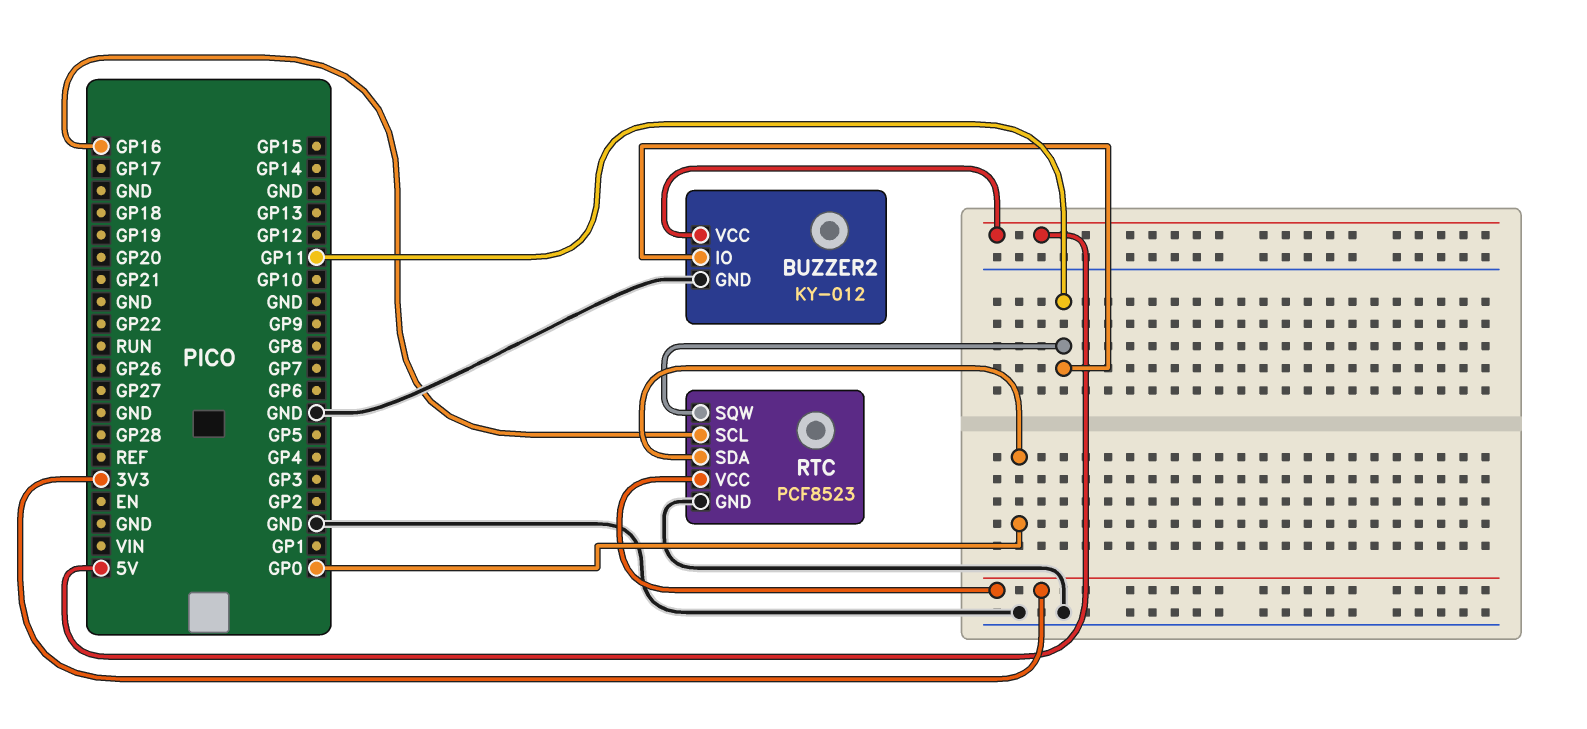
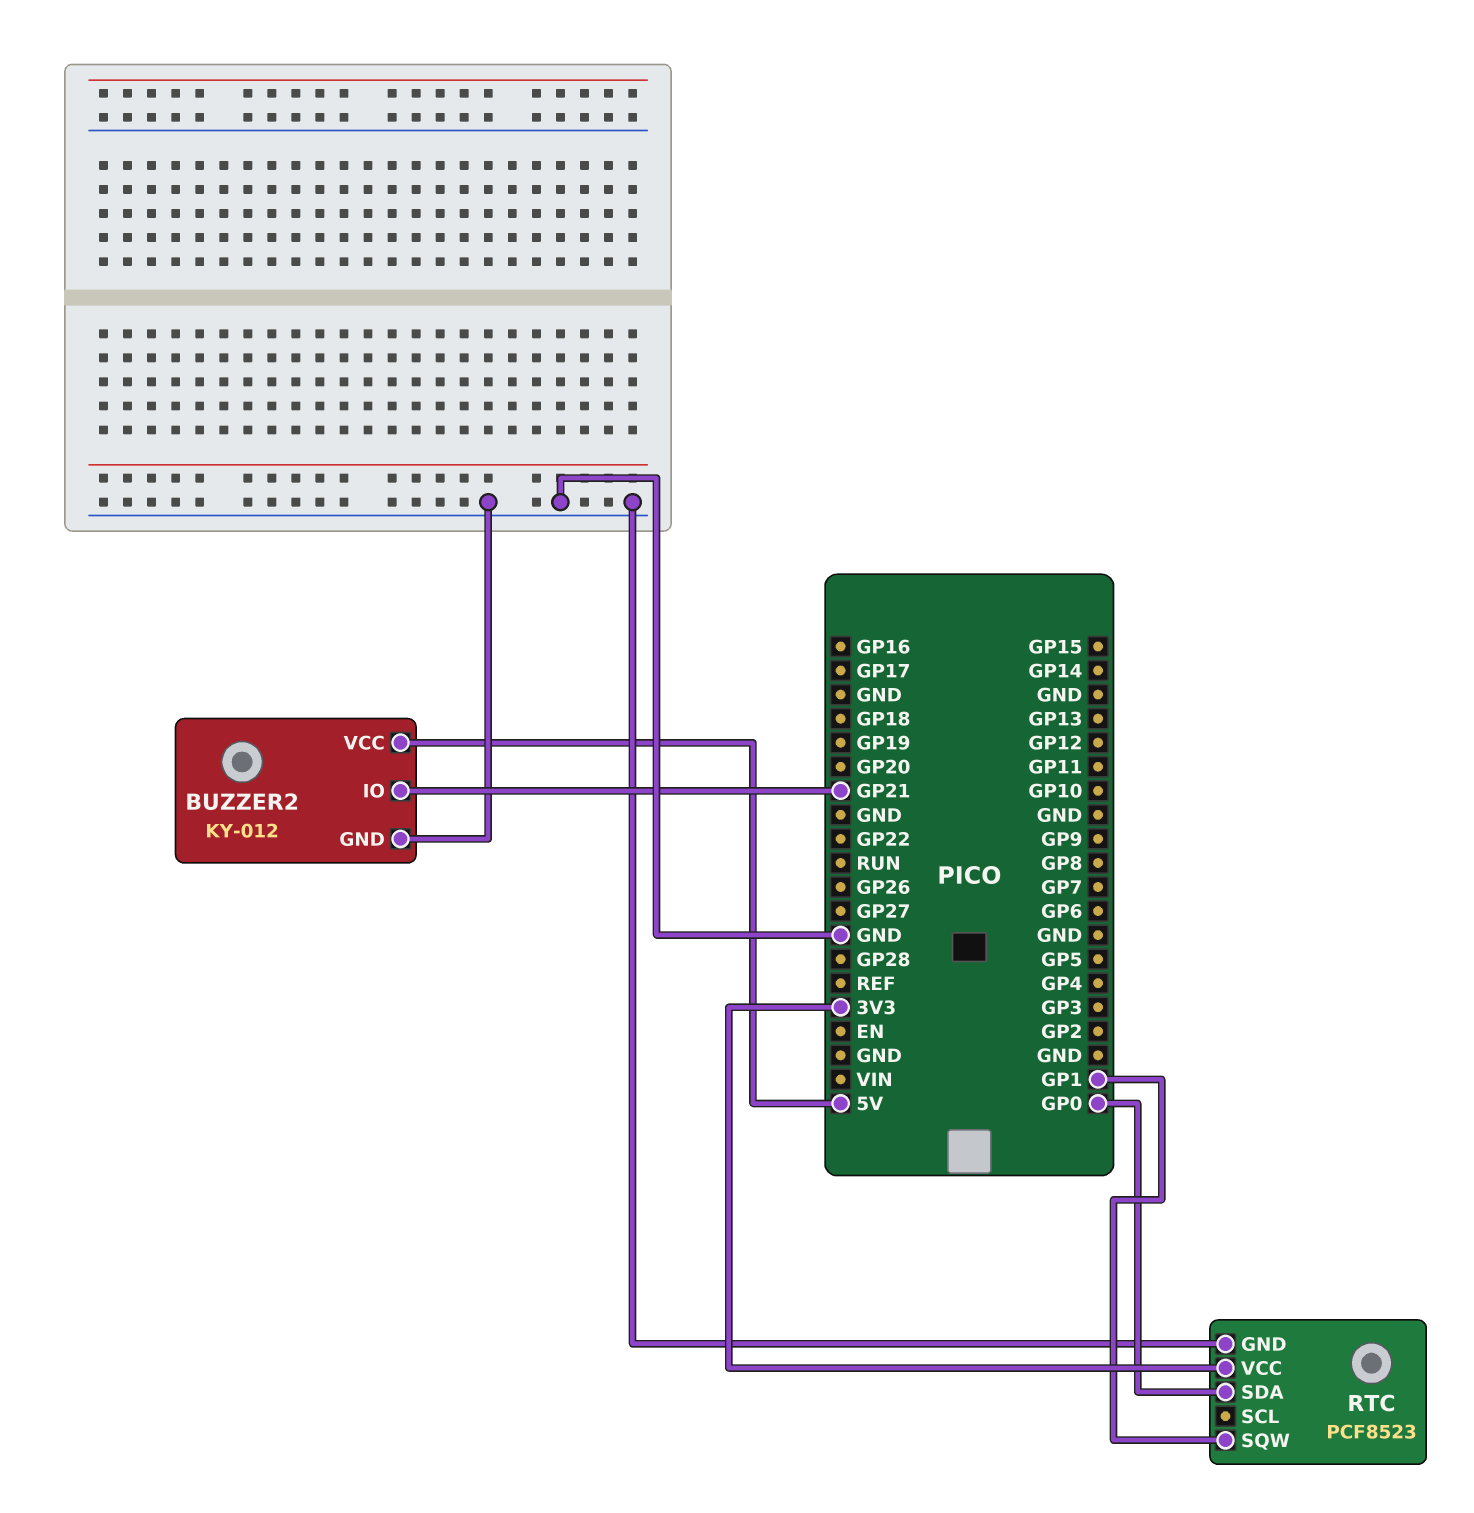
BUZZER2 pin IO: GP11 -> GP21
RTC pin SCL: GP16 -> none
RTC pin SQW: GP11 -> GP1

